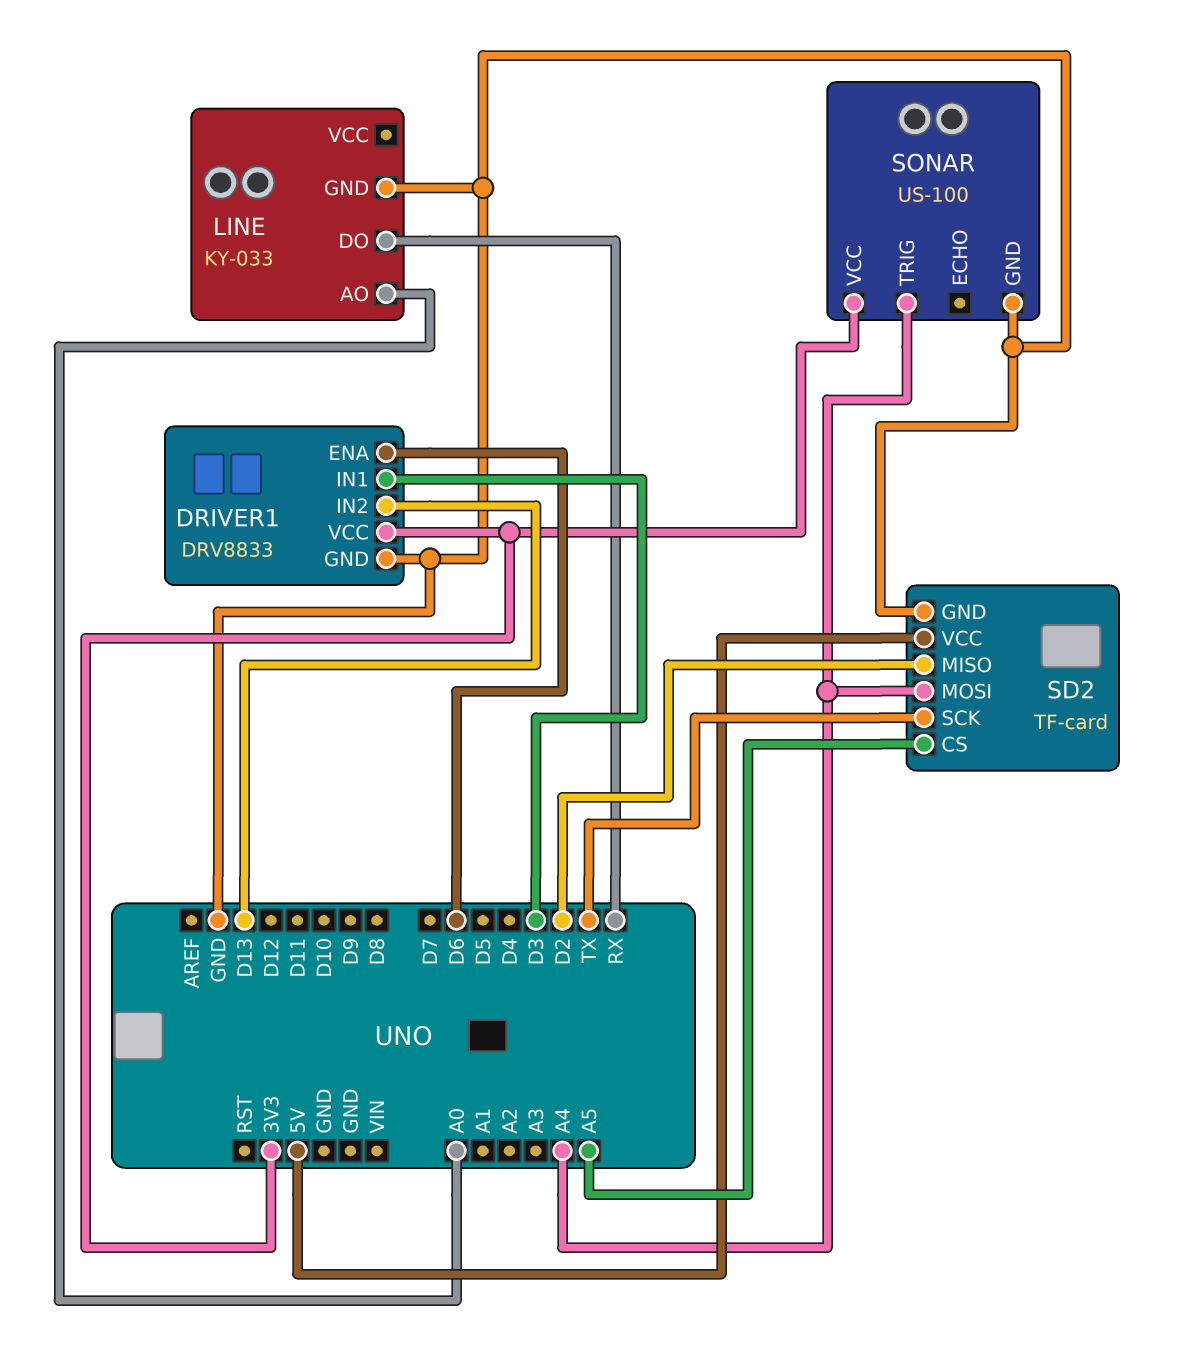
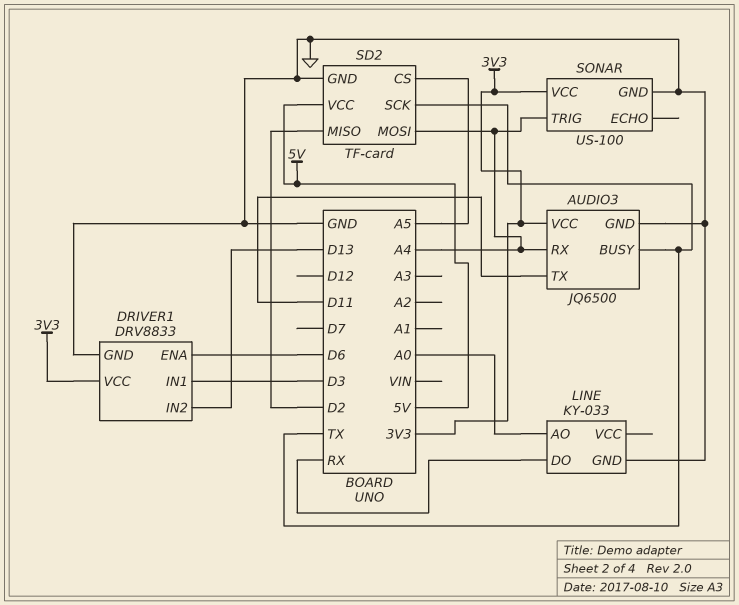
AUDIO3: none -> JQ6500
AUDIO3 pin BUSY: none -> TX
AUDIO3 pin GND: none -> GND
AUDIO3 pin RX: none -> A4
AUDIO3 pin TX: none -> D11
AUDIO3 pin VCC: none -> 3V3

